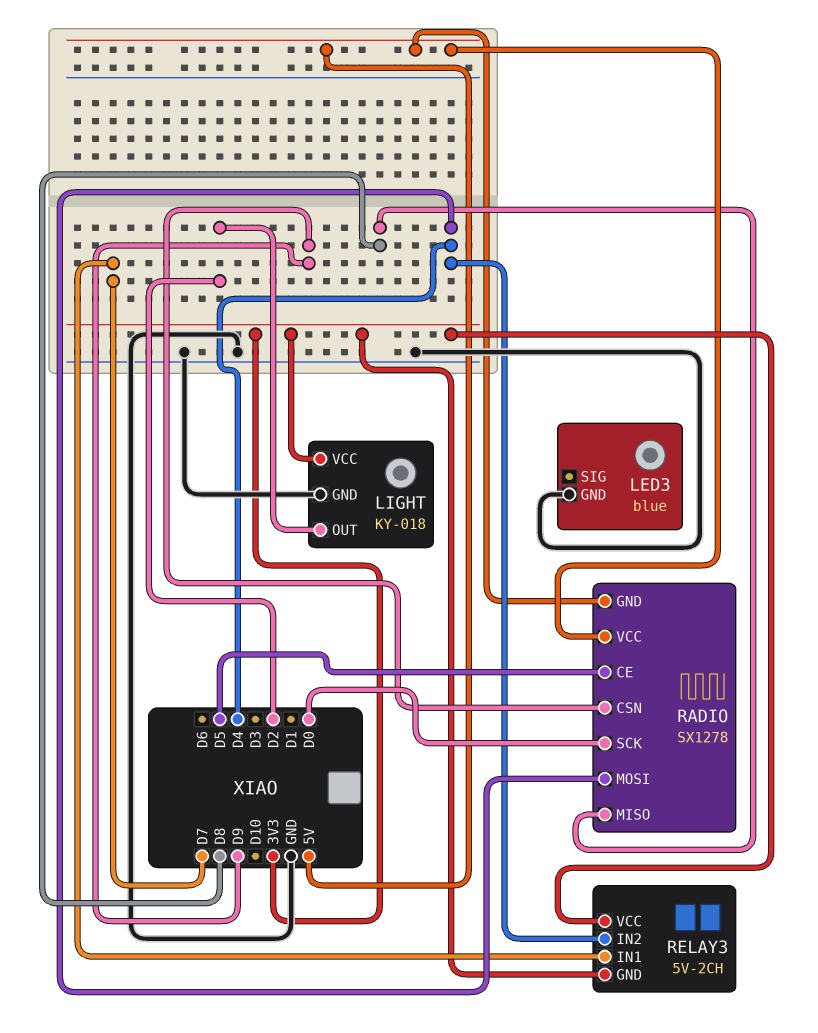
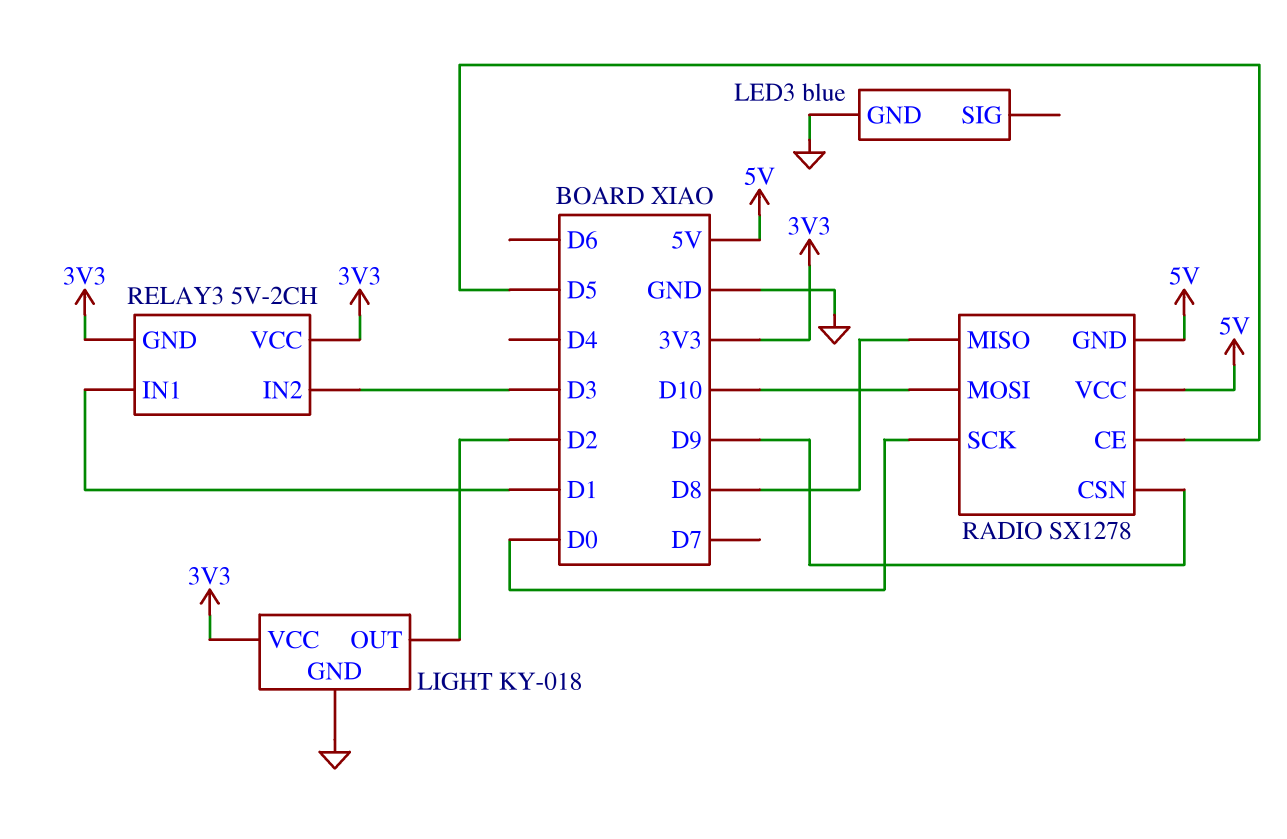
RADIO pin MOSI: D4 -> D10
RELAY3 pin IN1: D7 -> D1
RELAY3 pin IN2: D4 -> D3

